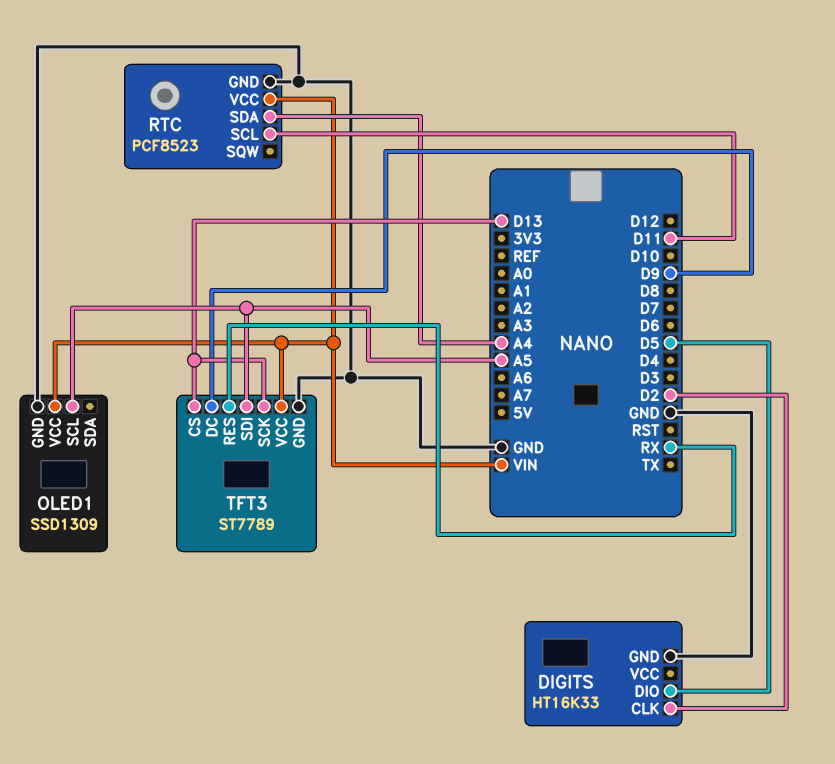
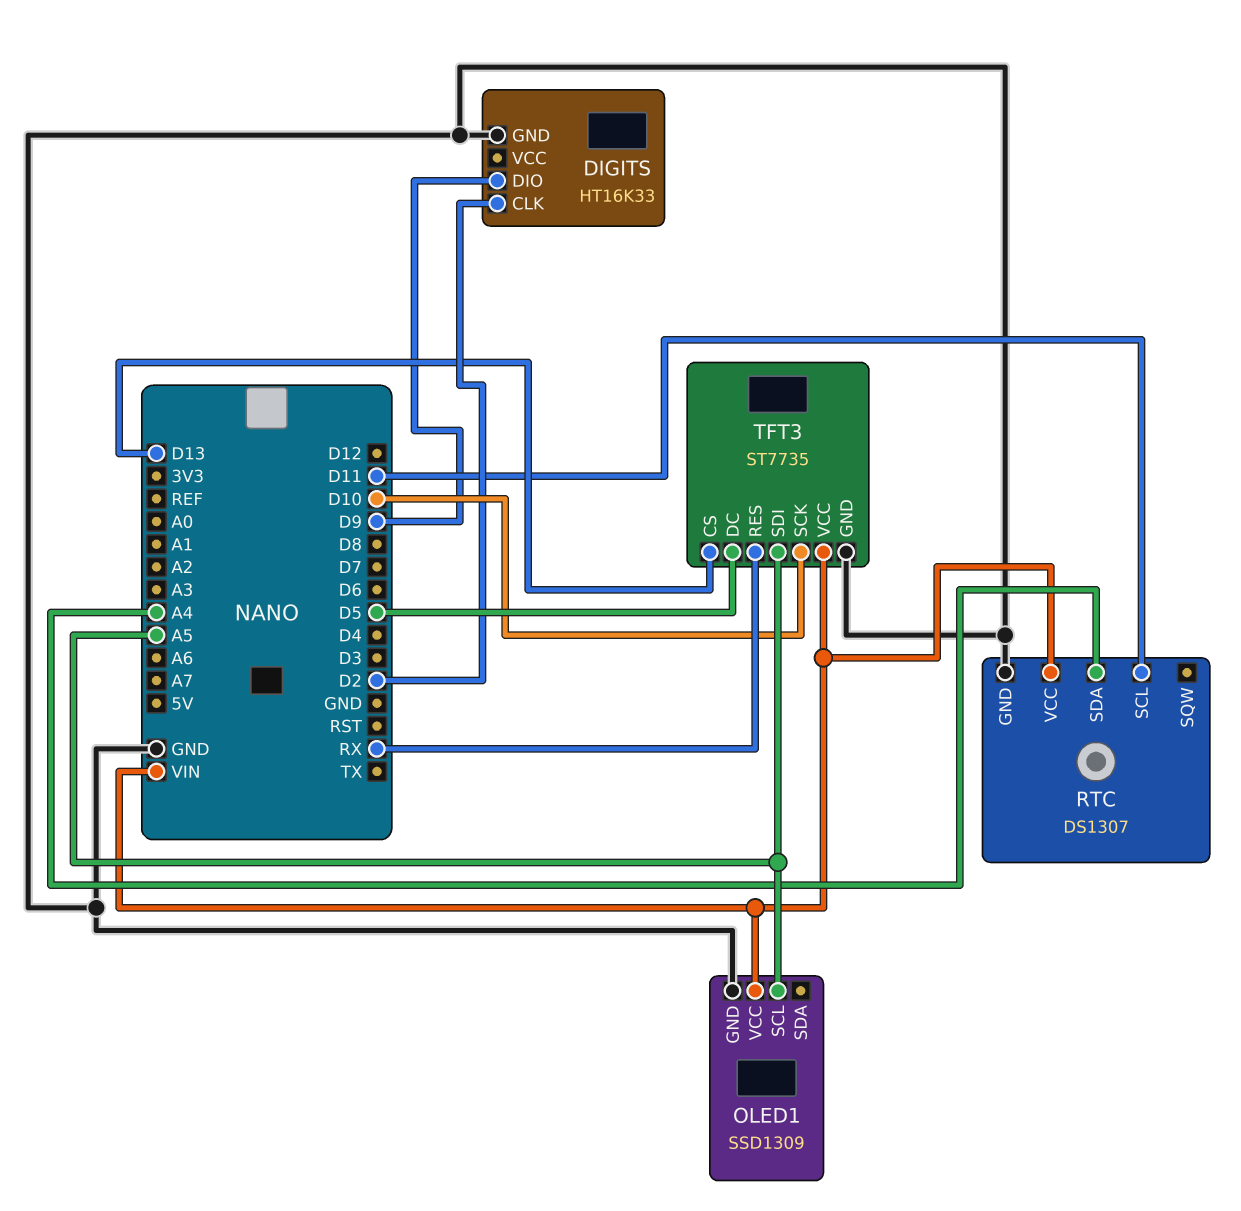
DIGITS pin DIO: D5 -> D9
RTC: PCF8523 -> DS1307
TFT3: ST7789 -> ST7735
TFT3 pin DC: D9 -> D5
TFT3 pin SCK: D13 -> D10

